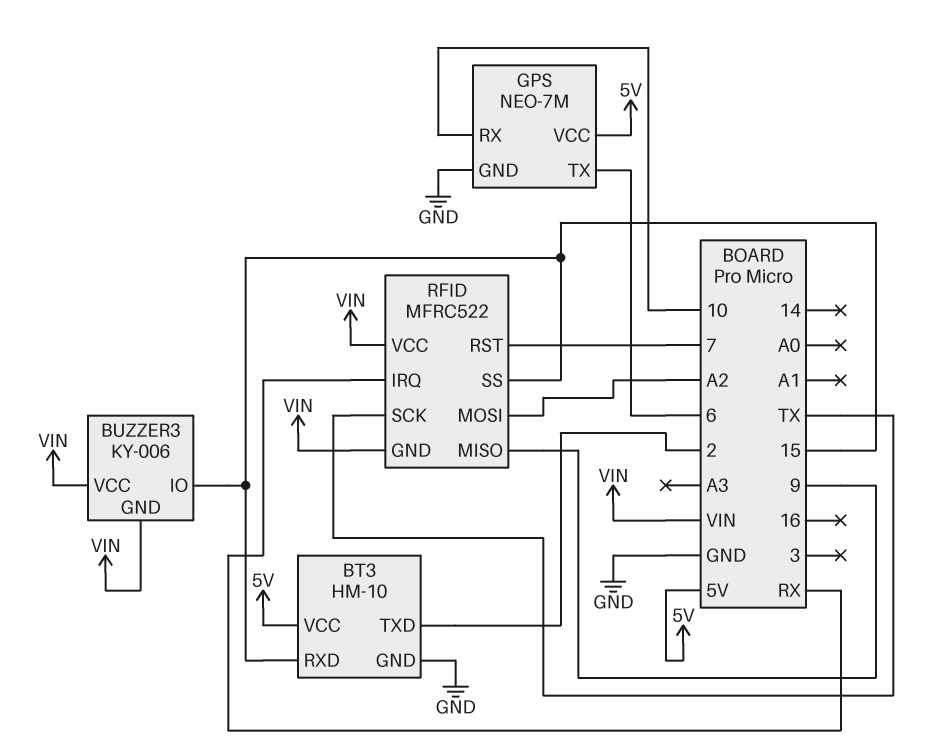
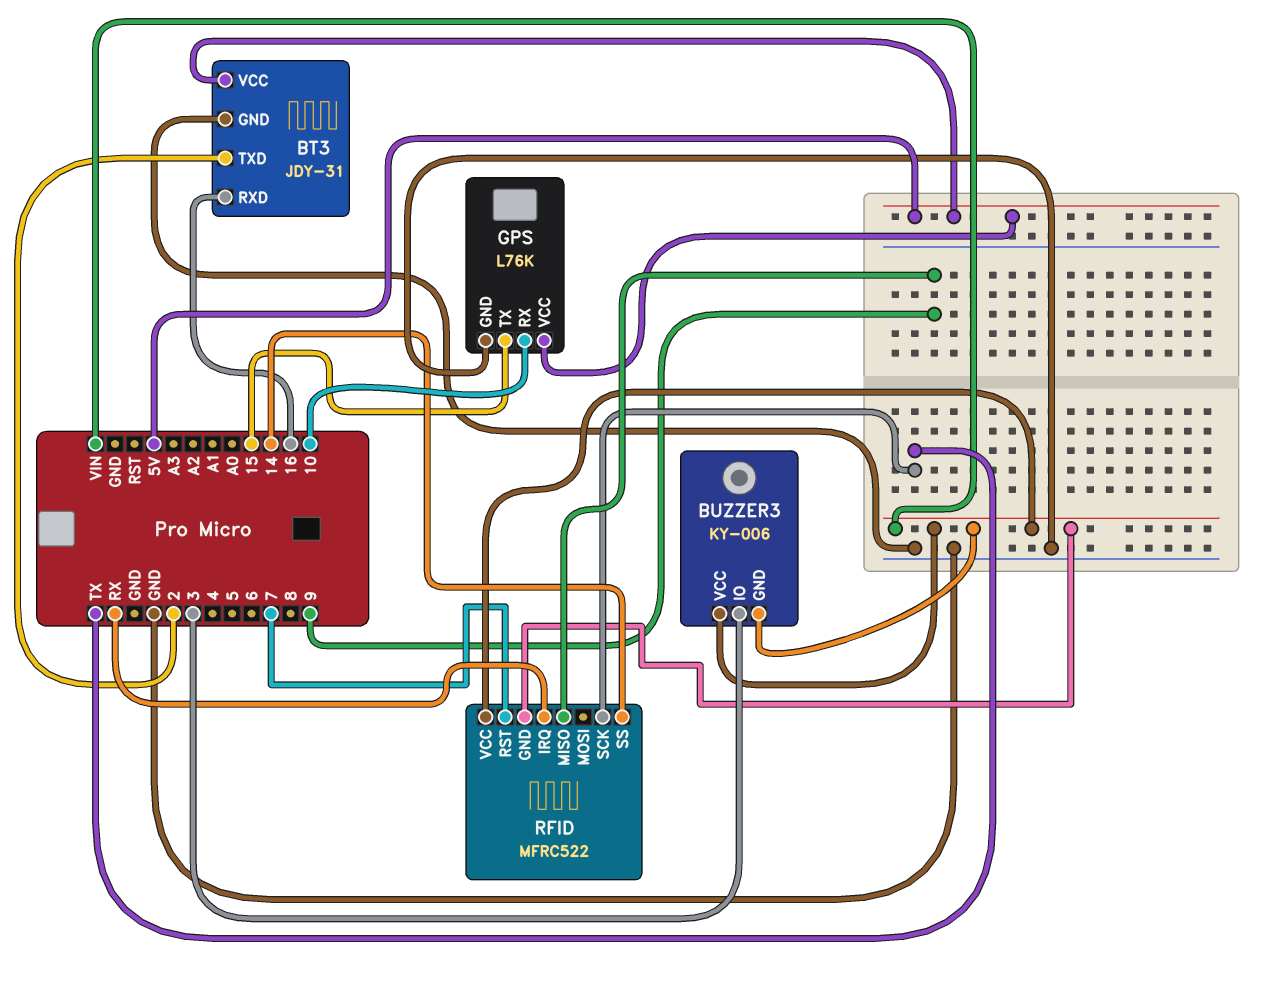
BT3: HM-10 -> JDY-31
BT3 pin RXD: 15 -> 16
BUZZER3 pin IO: 15 -> 3
GPS: NEO-7M -> L76K
GPS pin TX: 6 -> 15
RFID pin MOSI: A2 -> none
RFID pin SS: 15 -> 14

